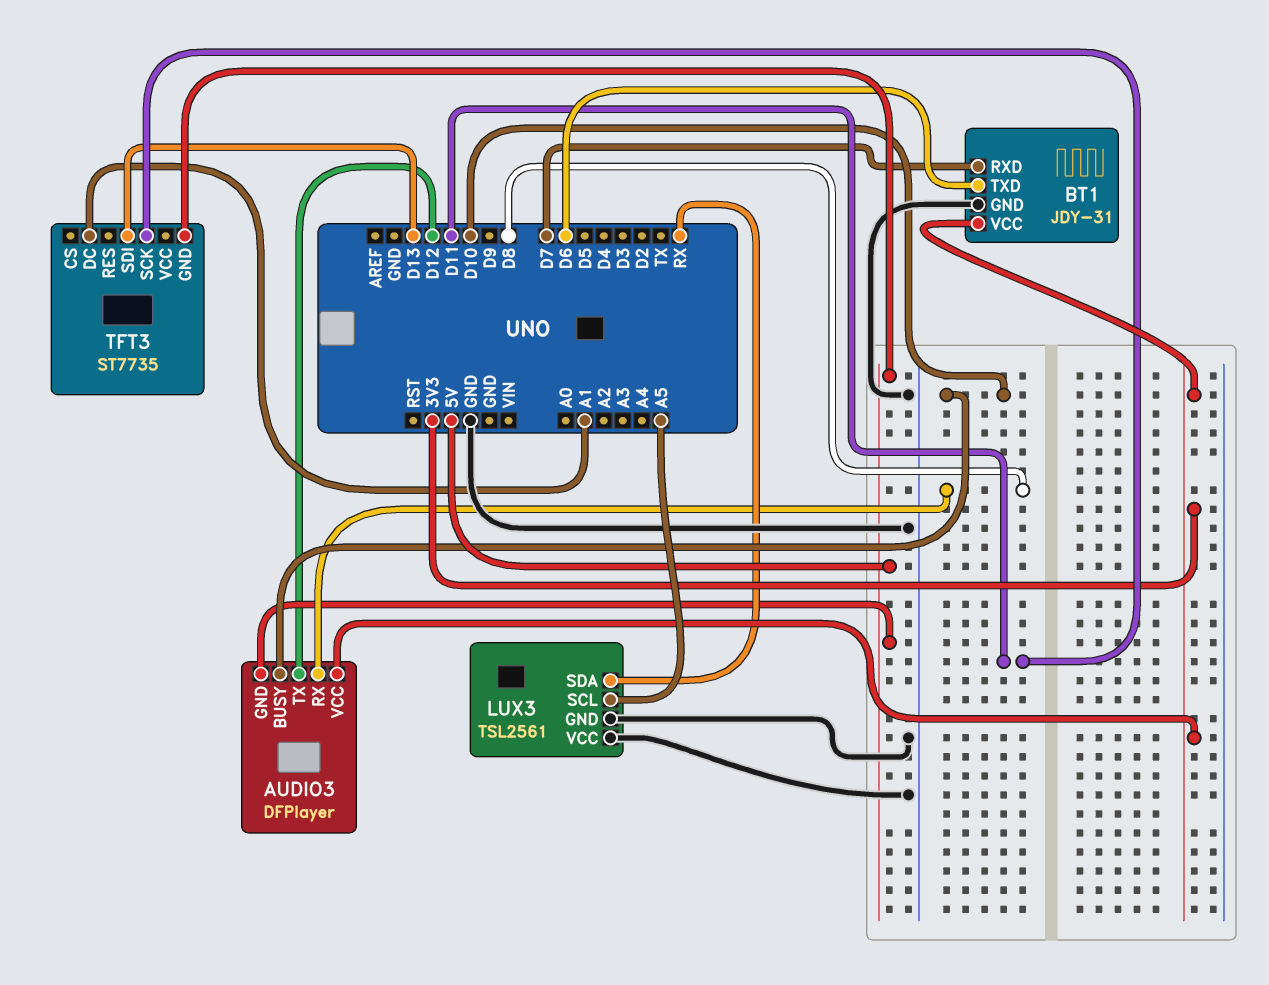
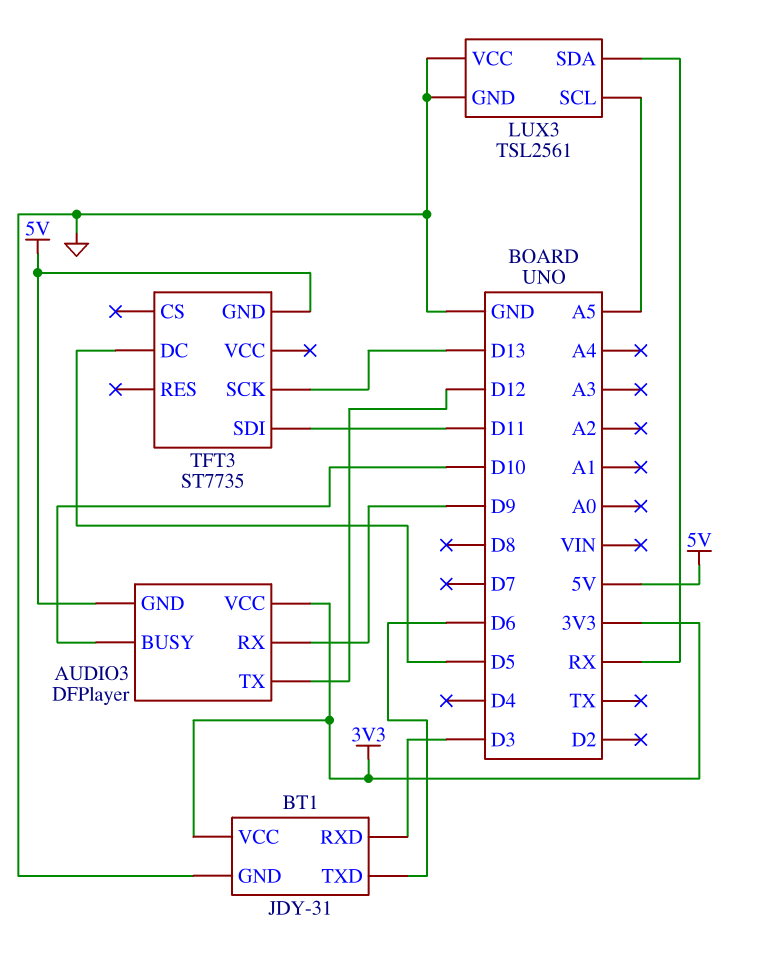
AUDIO3 pin RX: D8 -> D9
BT1 pin RXD: D7 -> D3
TFT3 pin DC: A1 -> D5
TFT3 pin SCK: D11 -> D13
TFT3 pin SDI: D13 -> D11

